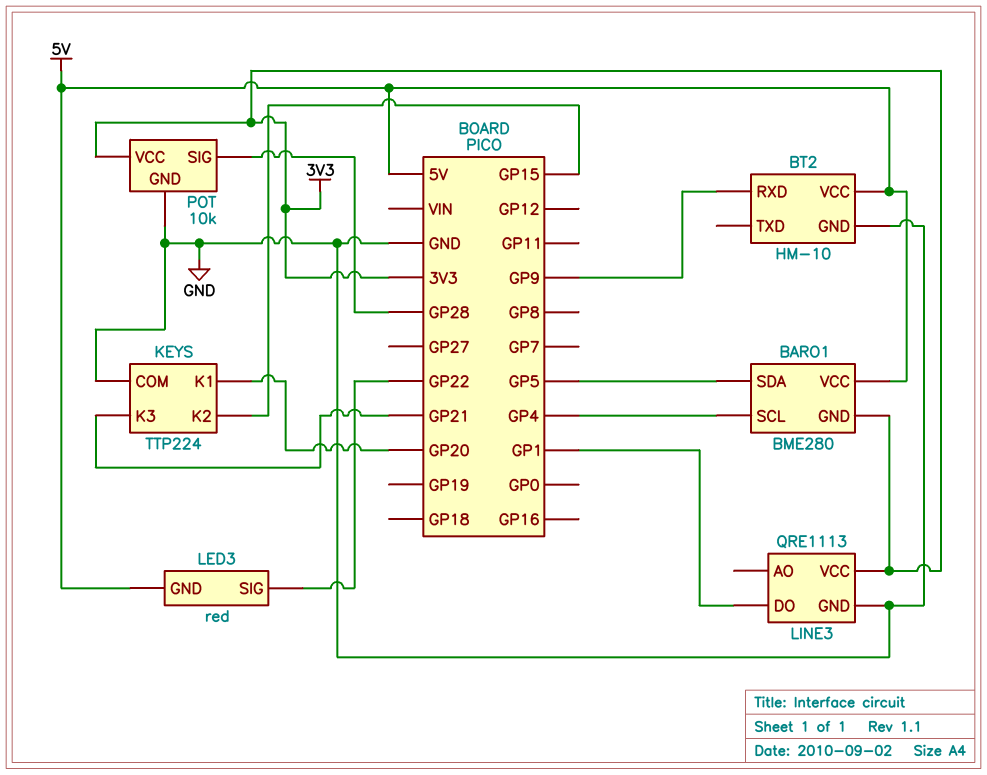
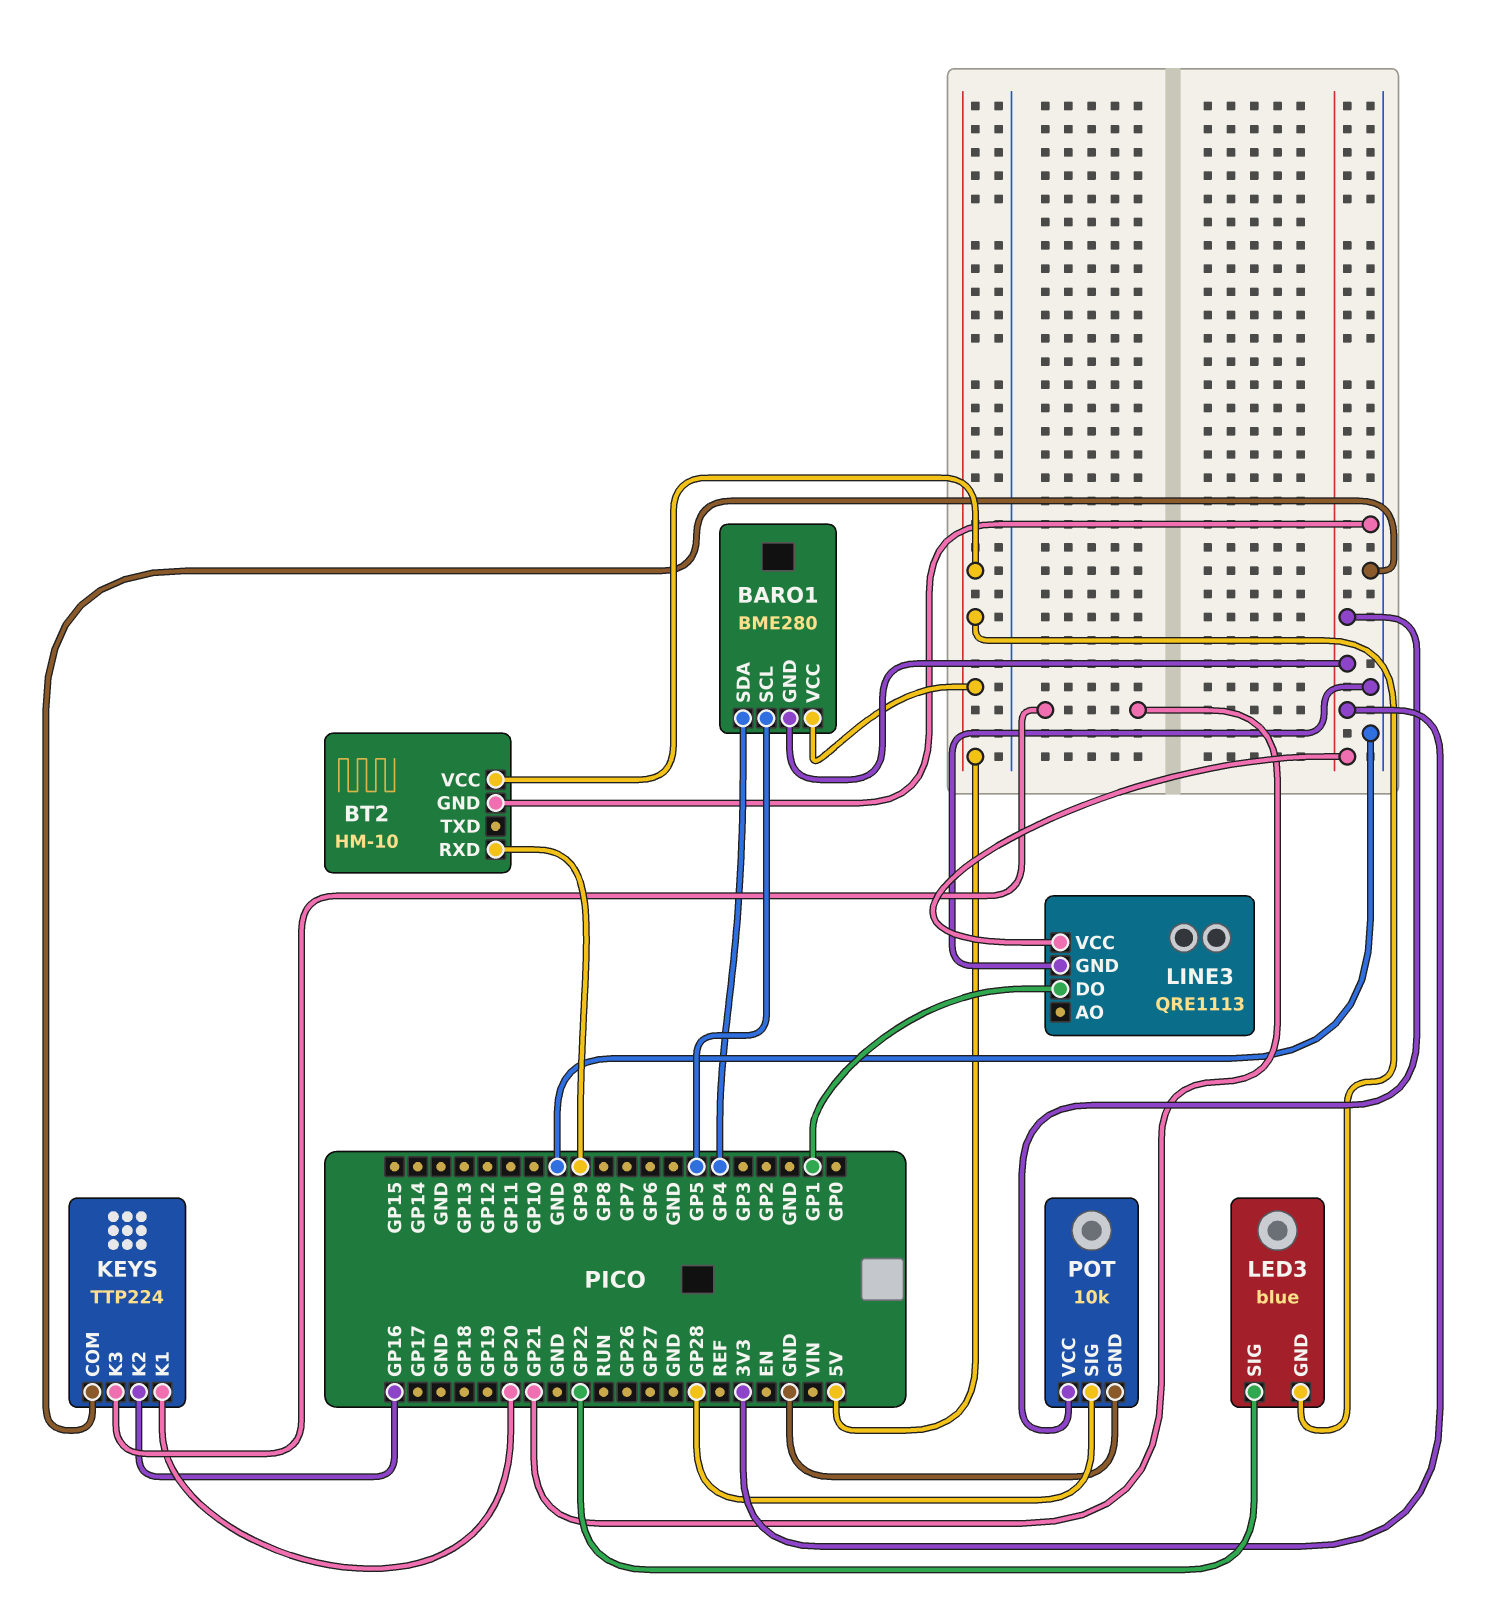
BARO1 pin SCL: GP4 -> GP5
BARO1 pin SDA: GP5 -> GP4
KEYS pin K2: GP15 -> GP16
LED3: red -> blue

